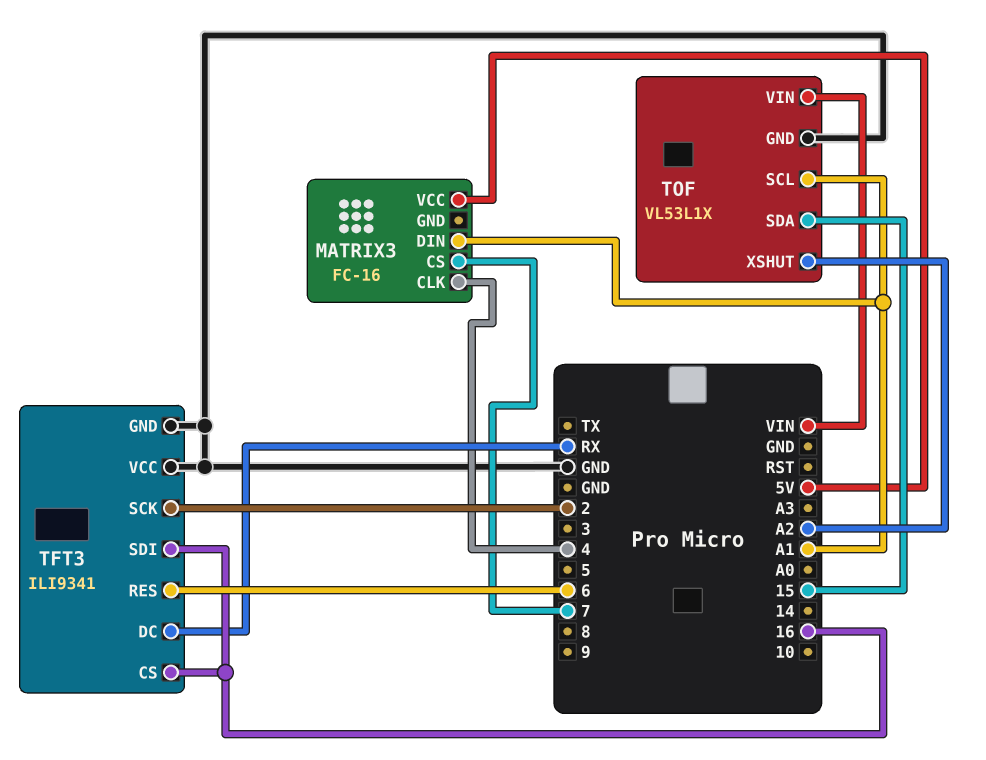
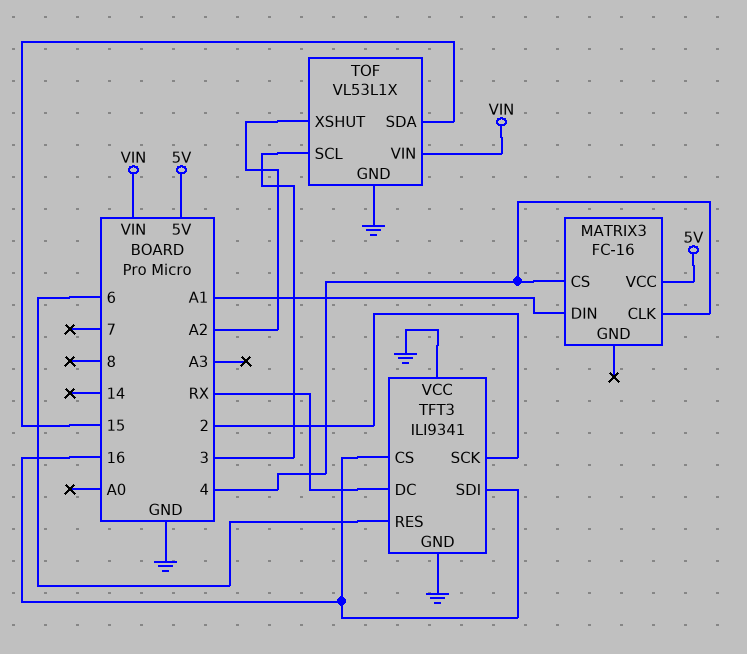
MATRIX3 pin CS: 7 -> 4
TOF pin SCL: A1 -> 3

